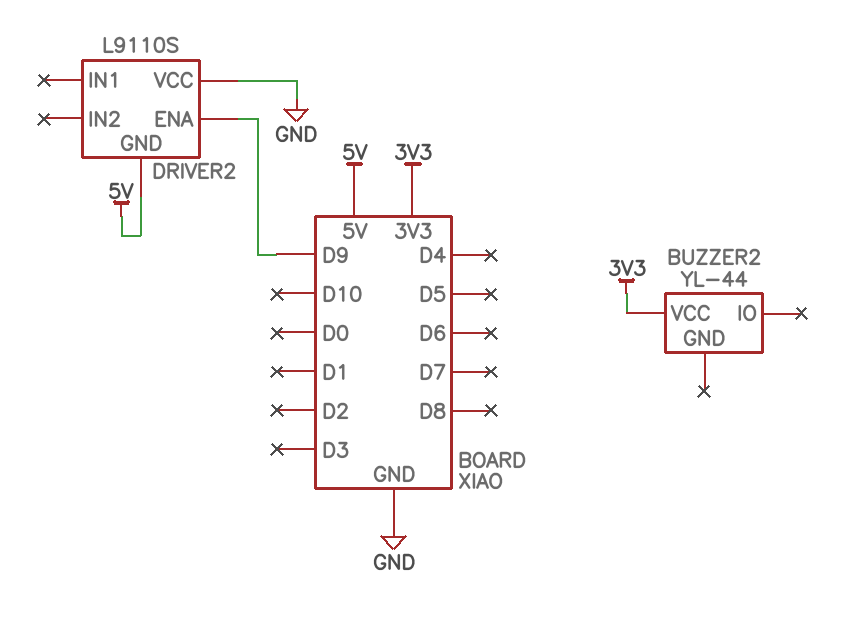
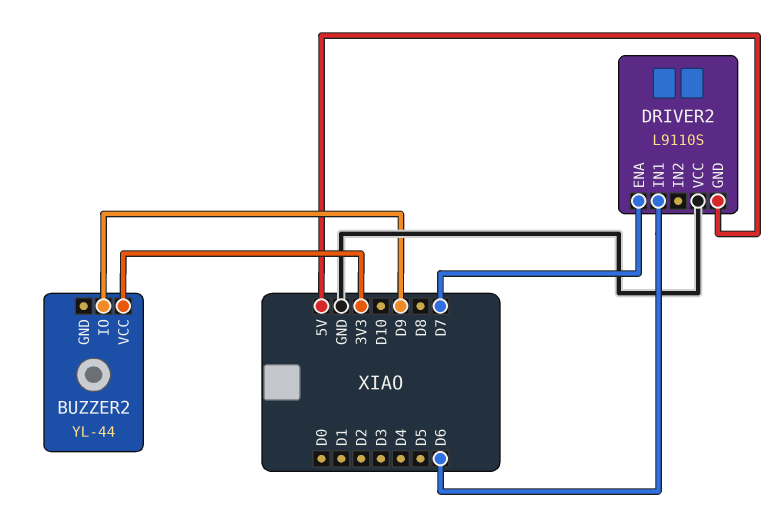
BUZZER2 pin IO: none -> D9
DRIVER2 pin ENA: D9 -> D7
DRIVER2 pin IN1: none -> D6

